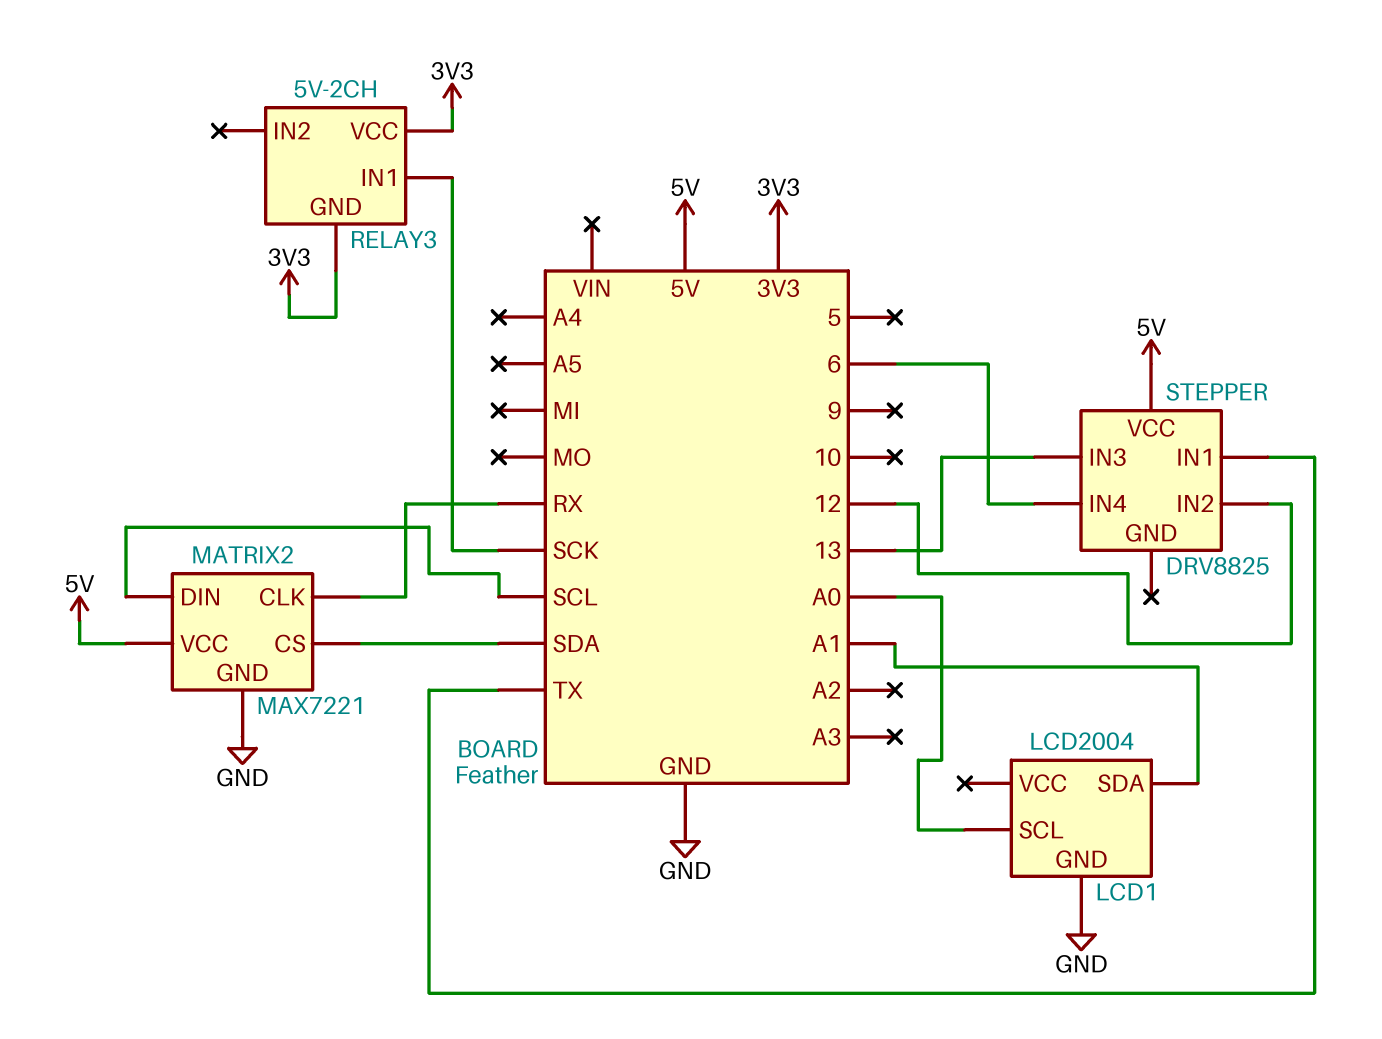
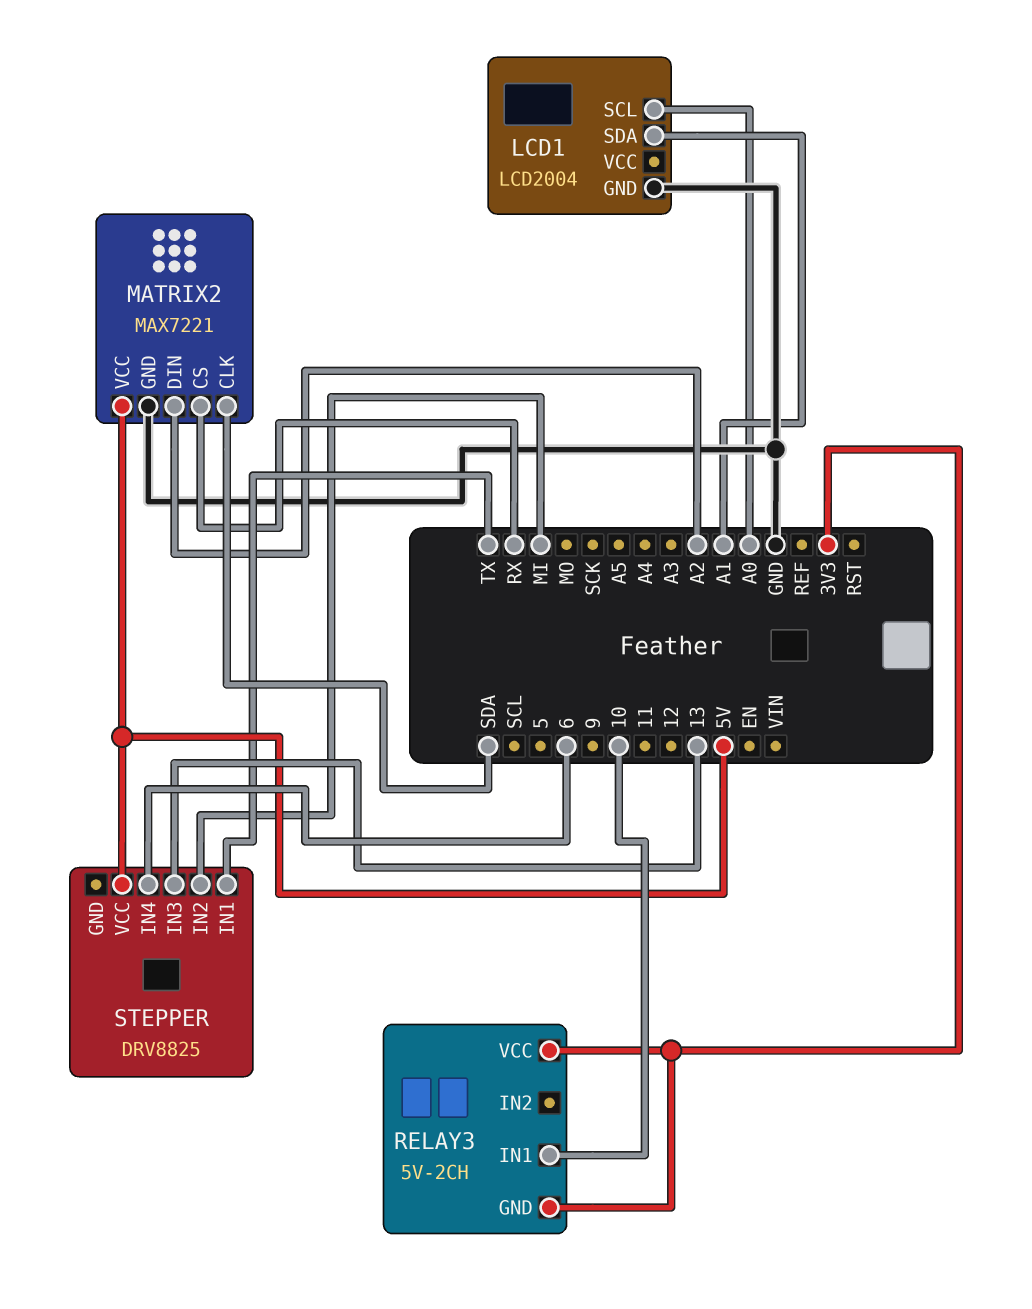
MATRIX2 pin CLK: RX -> SDA
MATRIX2 pin CS: SDA -> RX
MATRIX2 pin DIN: SCL -> A2
RELAY3 pin IN1: SCK -> 10
STEPPER pin IN2: 12 -> MI

